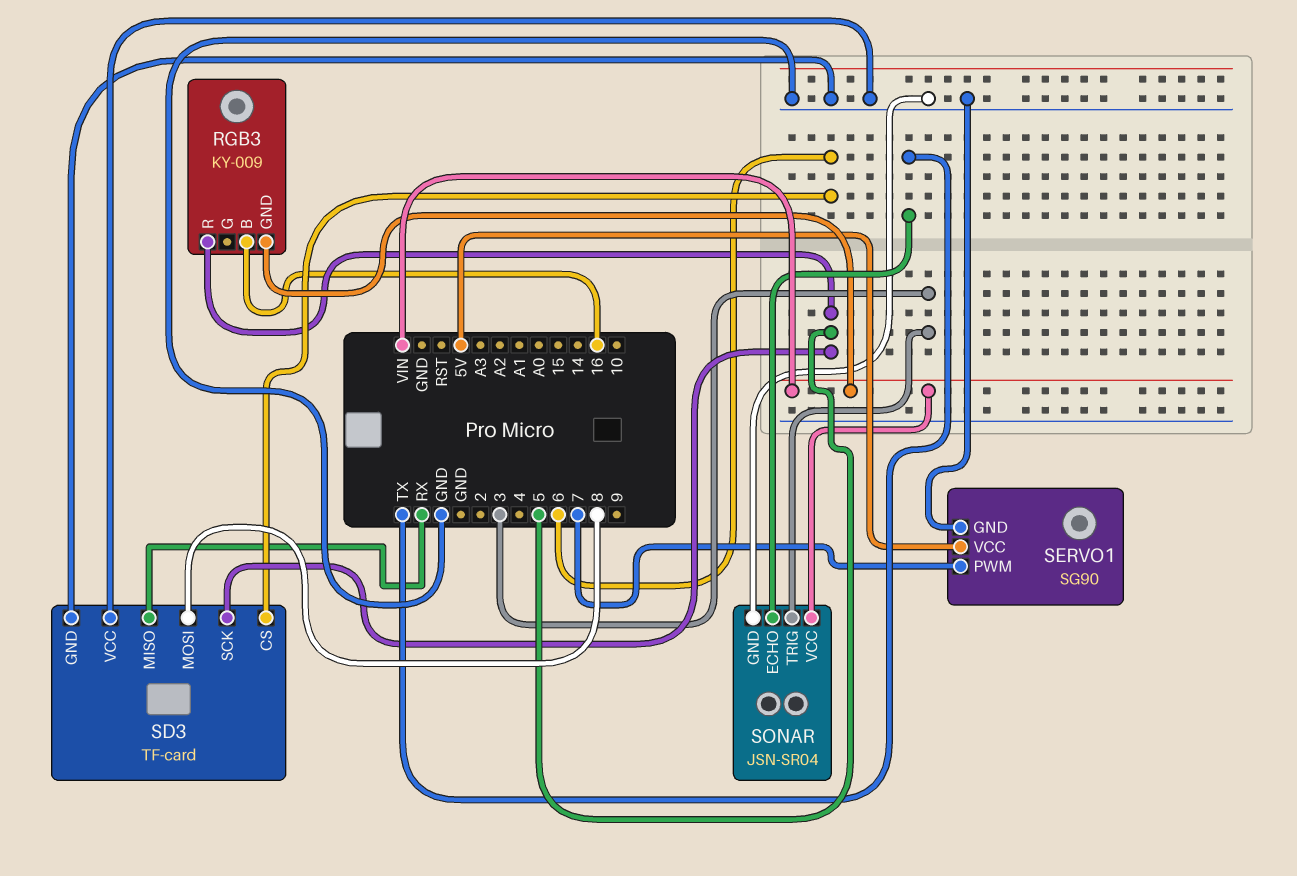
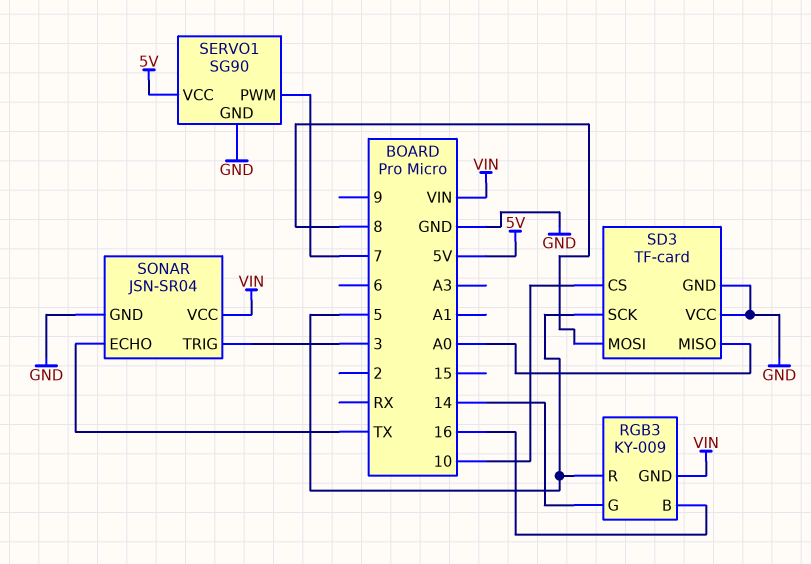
RGB3 pin G: none -> 14
SD3 pin CS: 6 -> 10
SD3 pin MISO: RX -> A0

